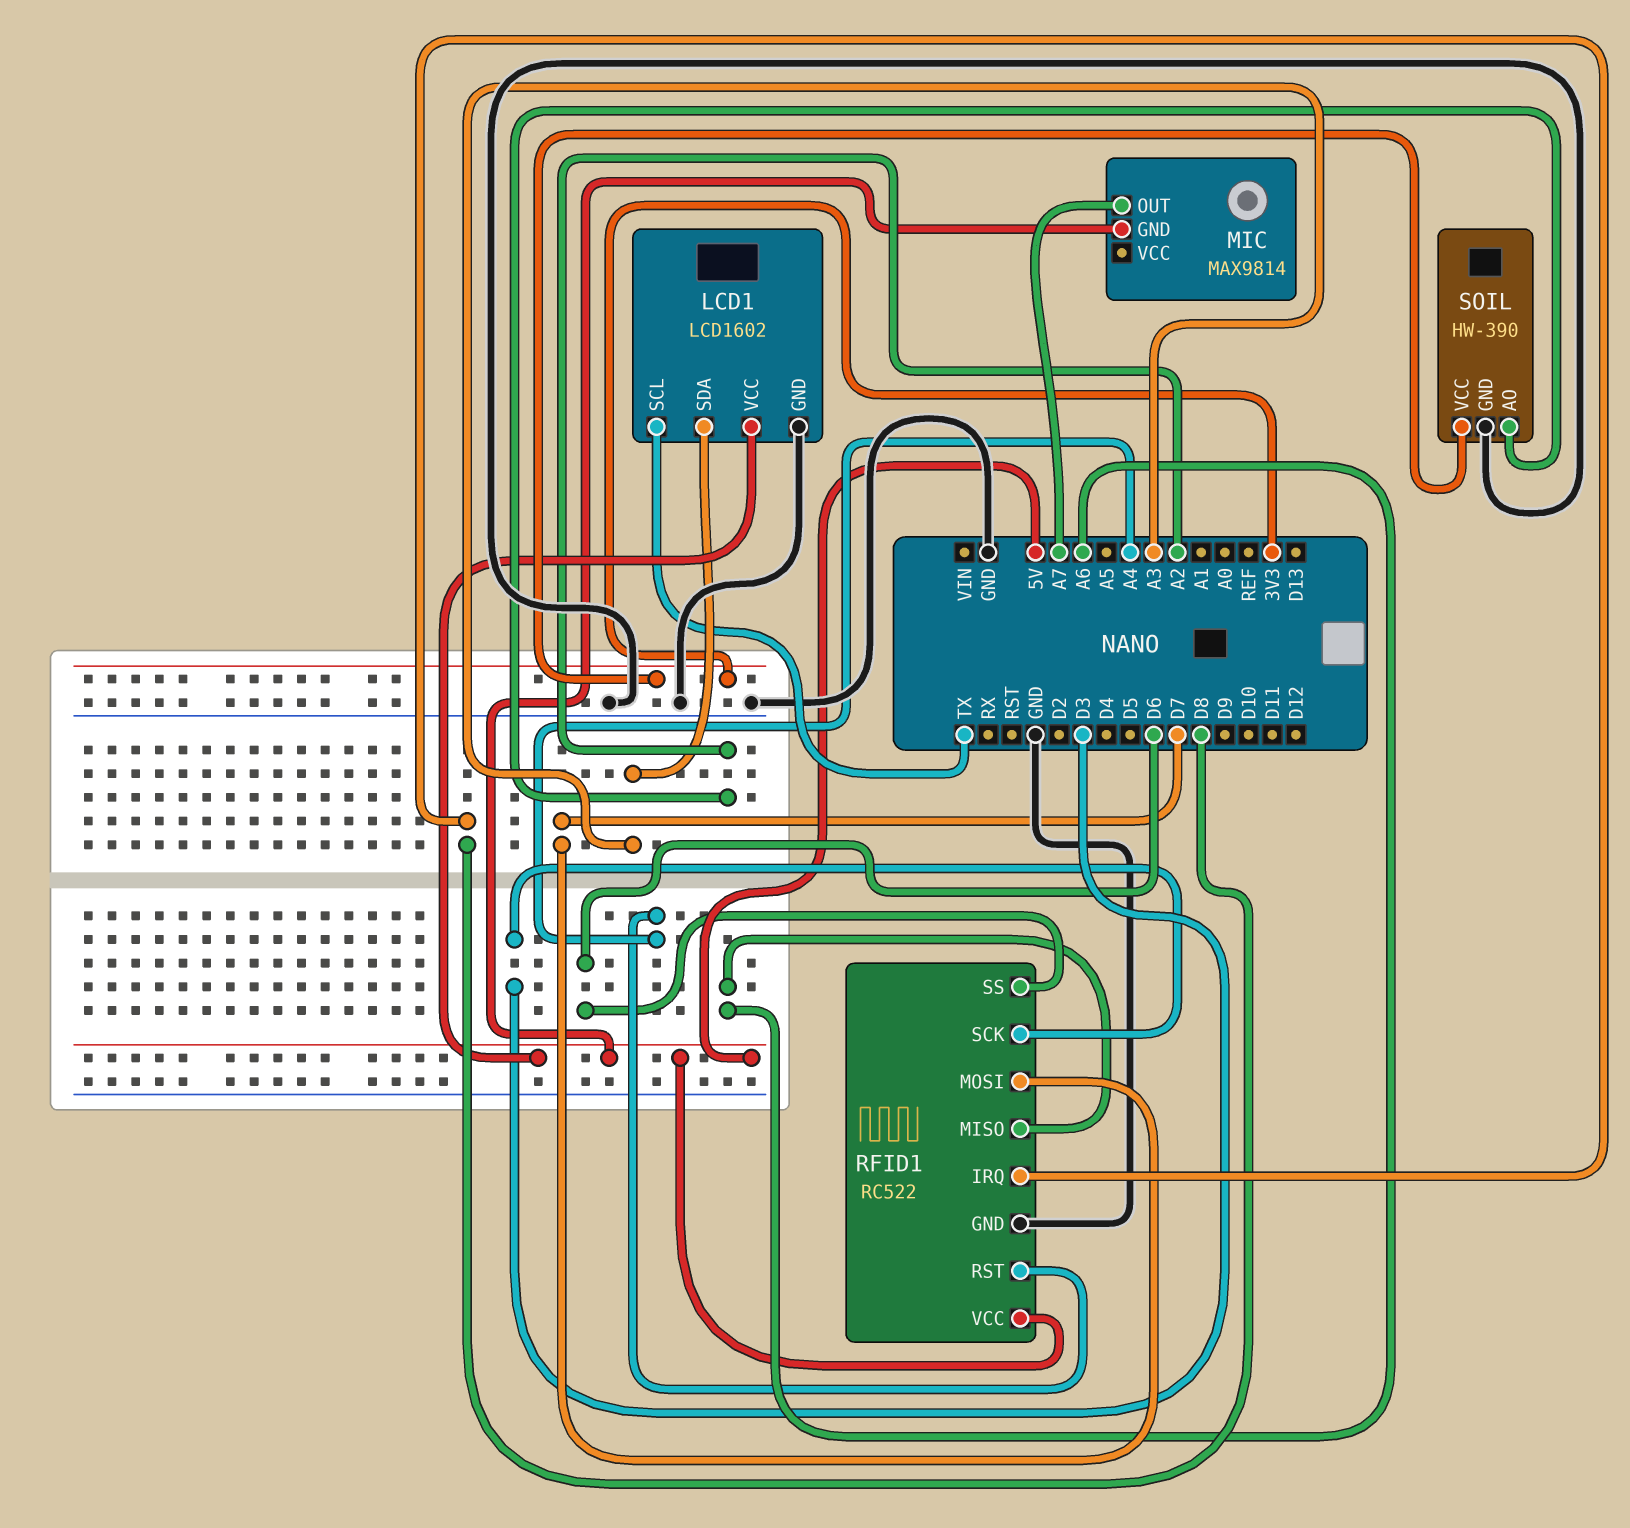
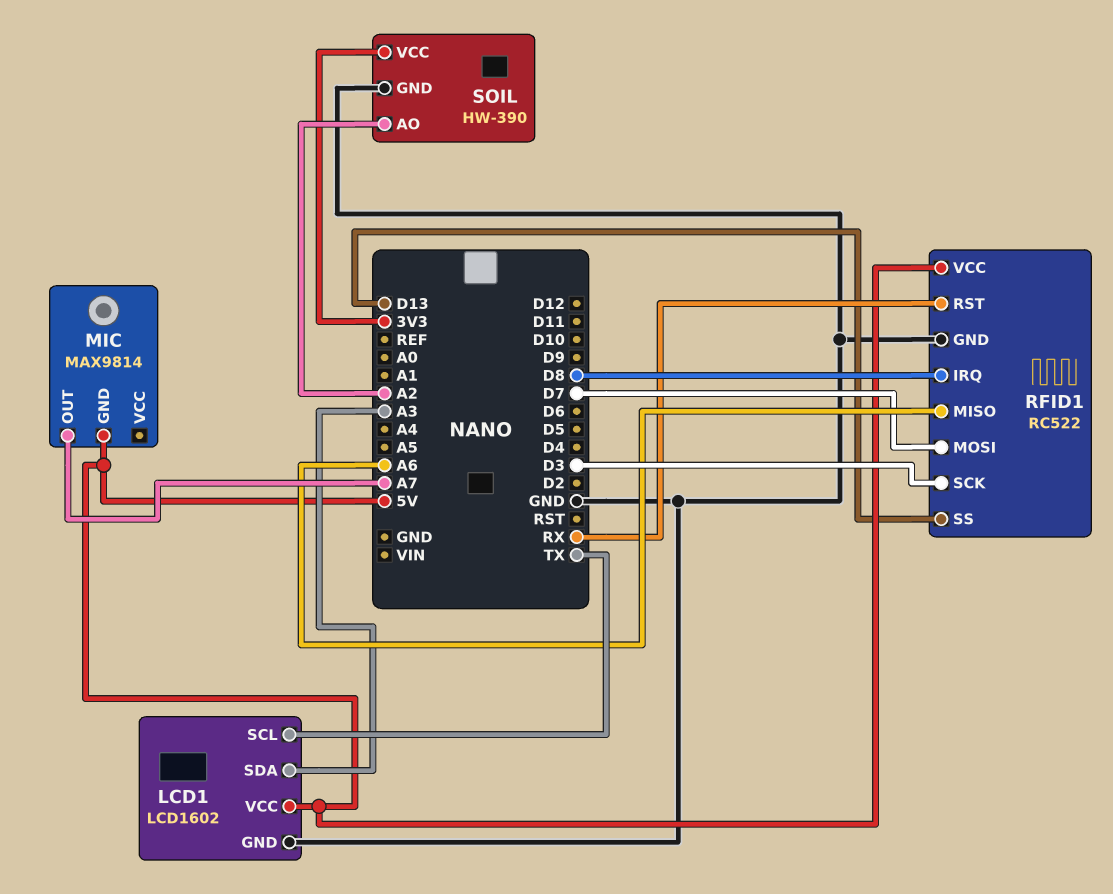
RFID1 pin RST: A4 -> RX
RFID1 pin SS: D6 -> D13

